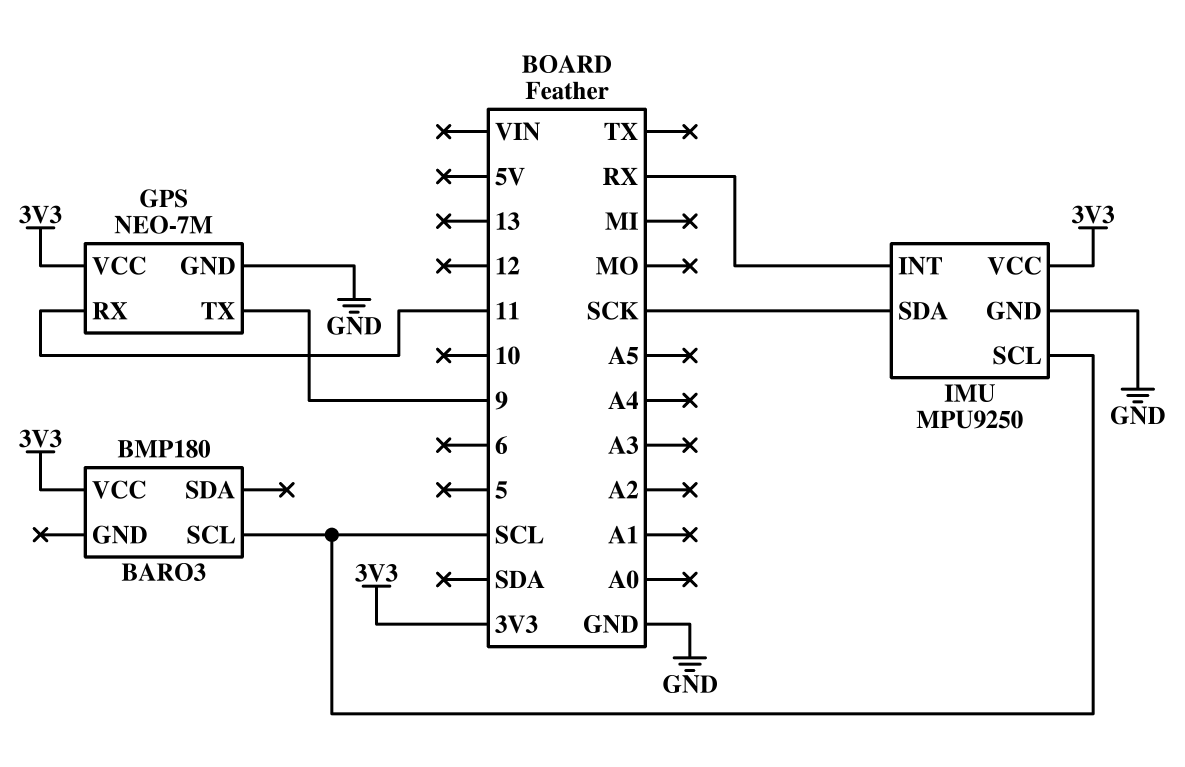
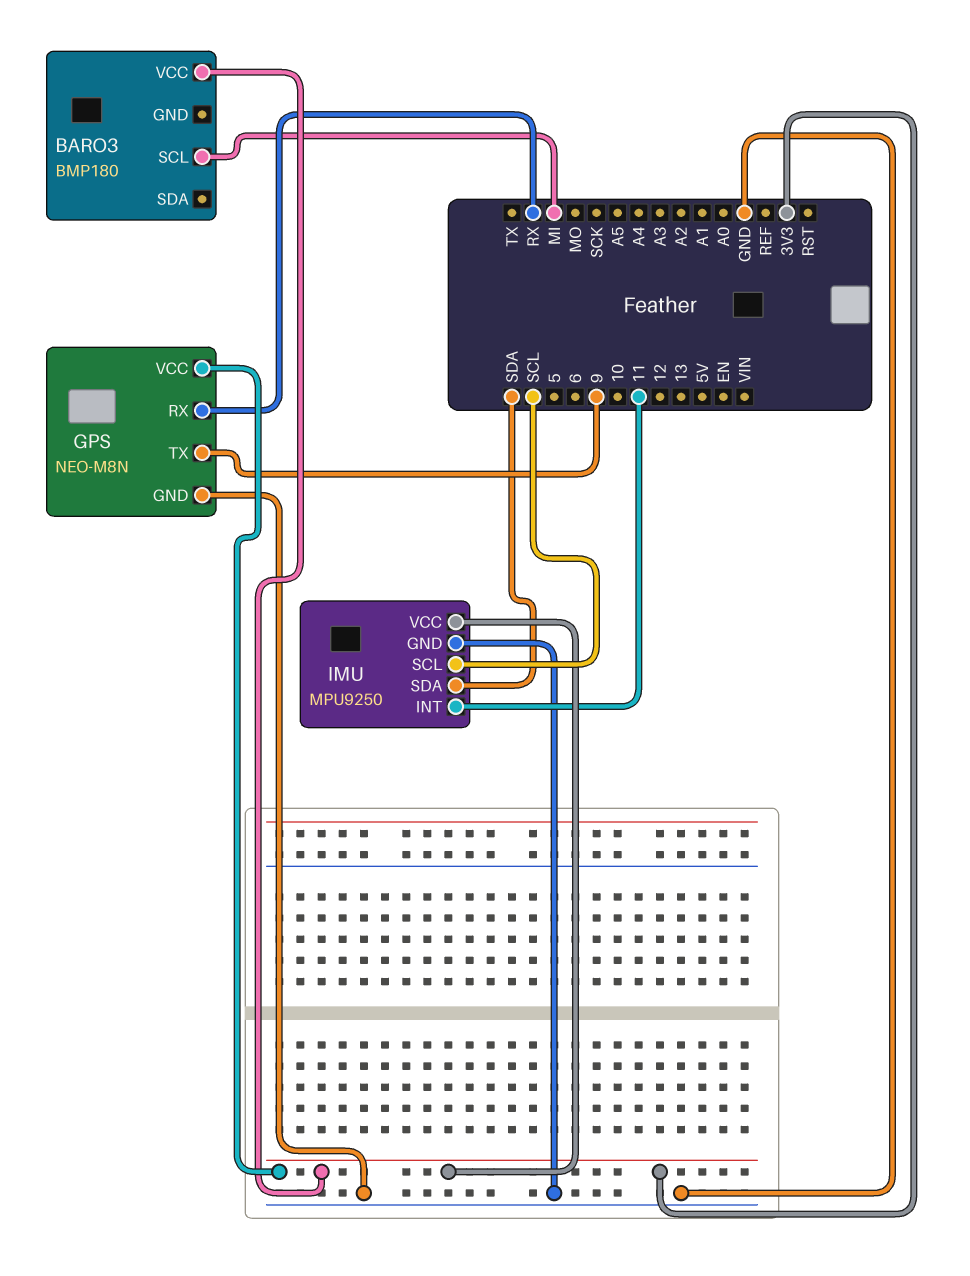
BARO3 pin SCL: SCL -> MI
GPS: NEO-7M -> NEO-M8N
GPS pin RX: 11 -> RX
IMU pin INT: RX -> 11
IMU pin SDA: SCK -> SDA

